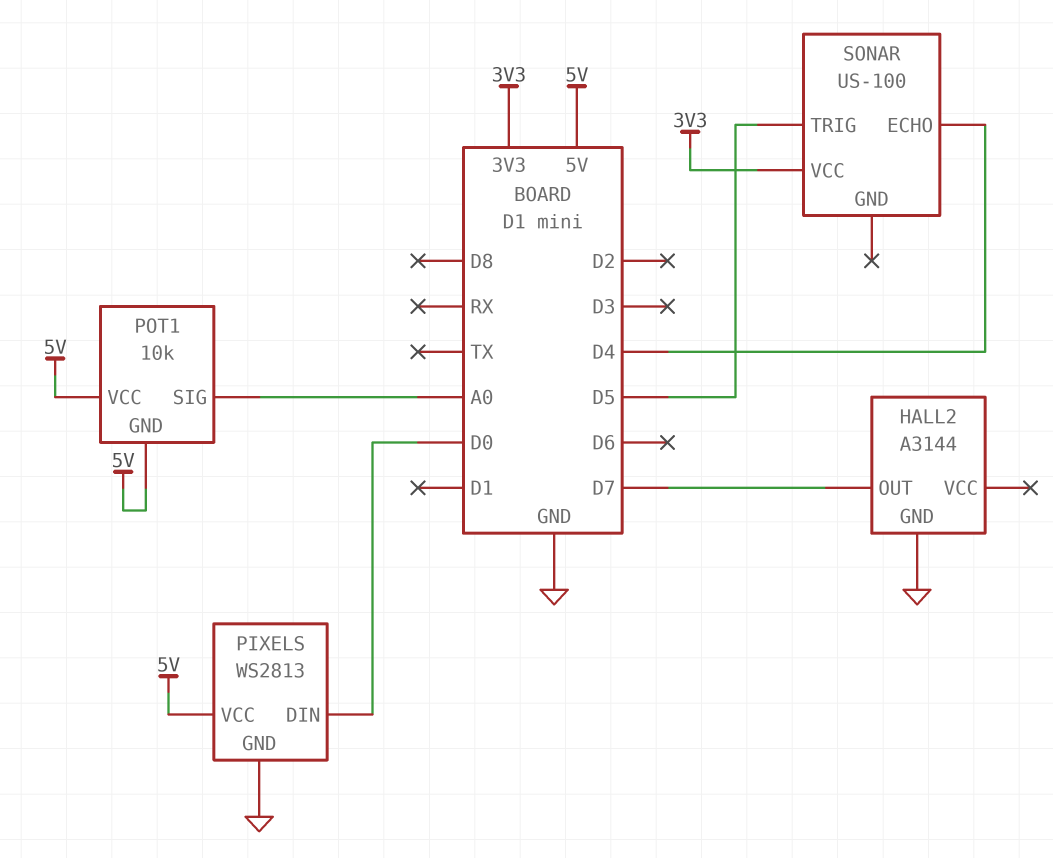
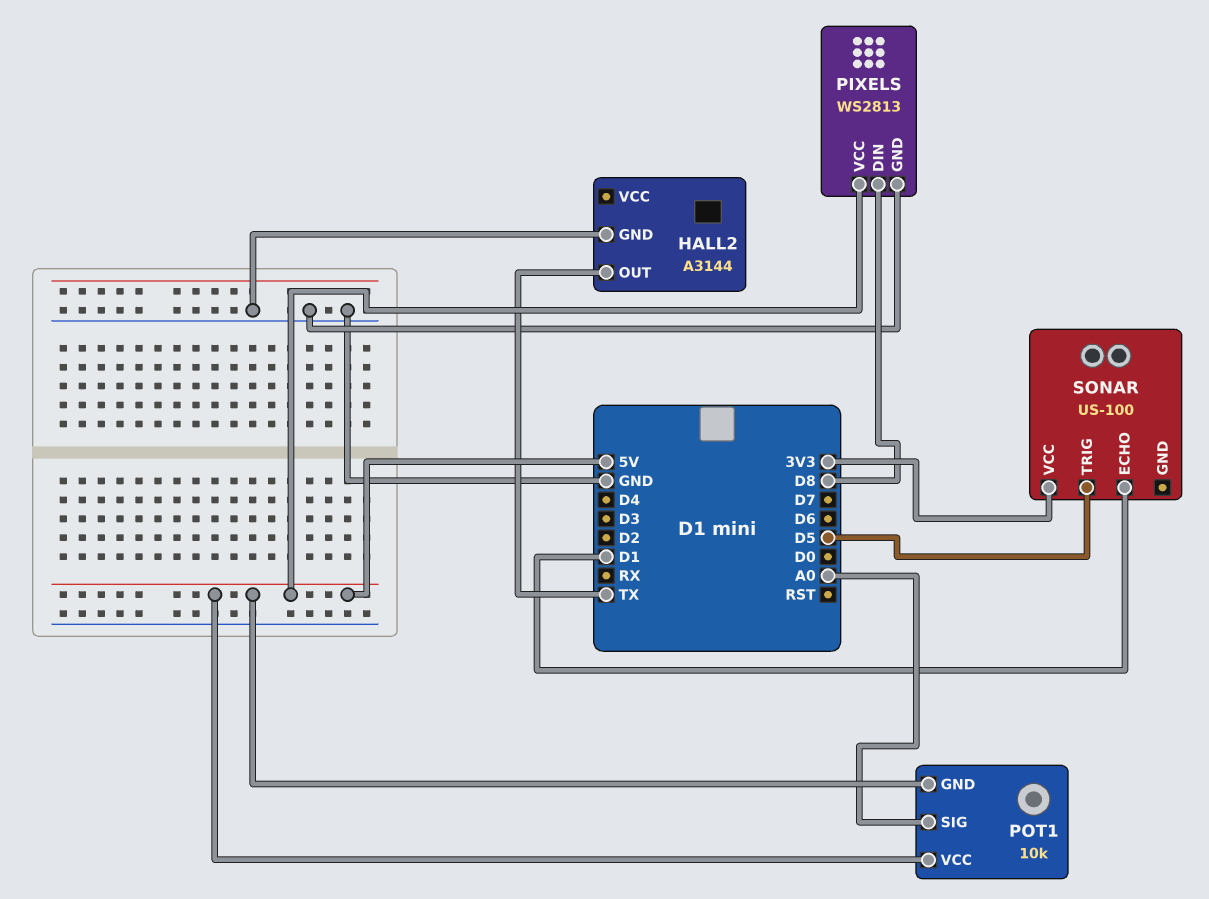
HALL2 pin OUT: D7 -> TX
PIXELS pin DIN: D0 -> D8
SONAR pin ECHO: D4 -> D1

